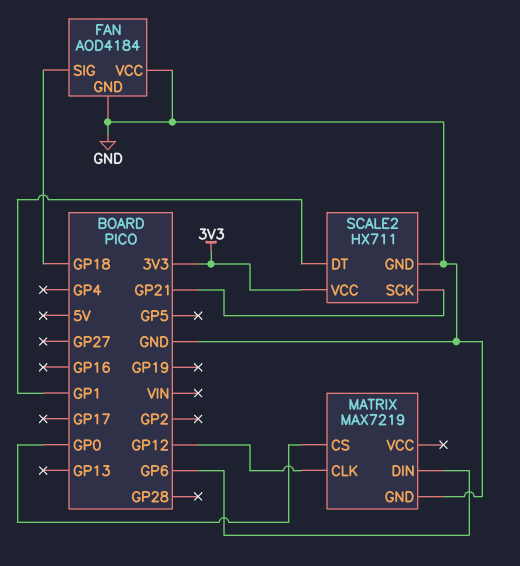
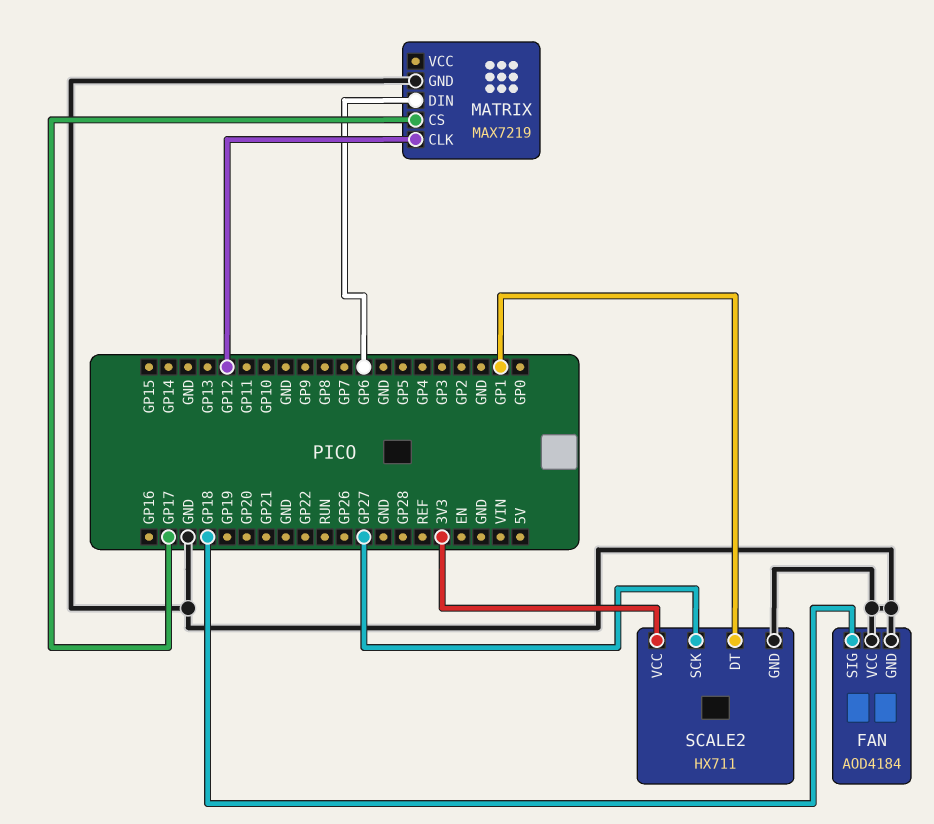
MATRIX pin CS: GP0 -> GP17
SCALE2 pin SCK: GP21 -> GP27

